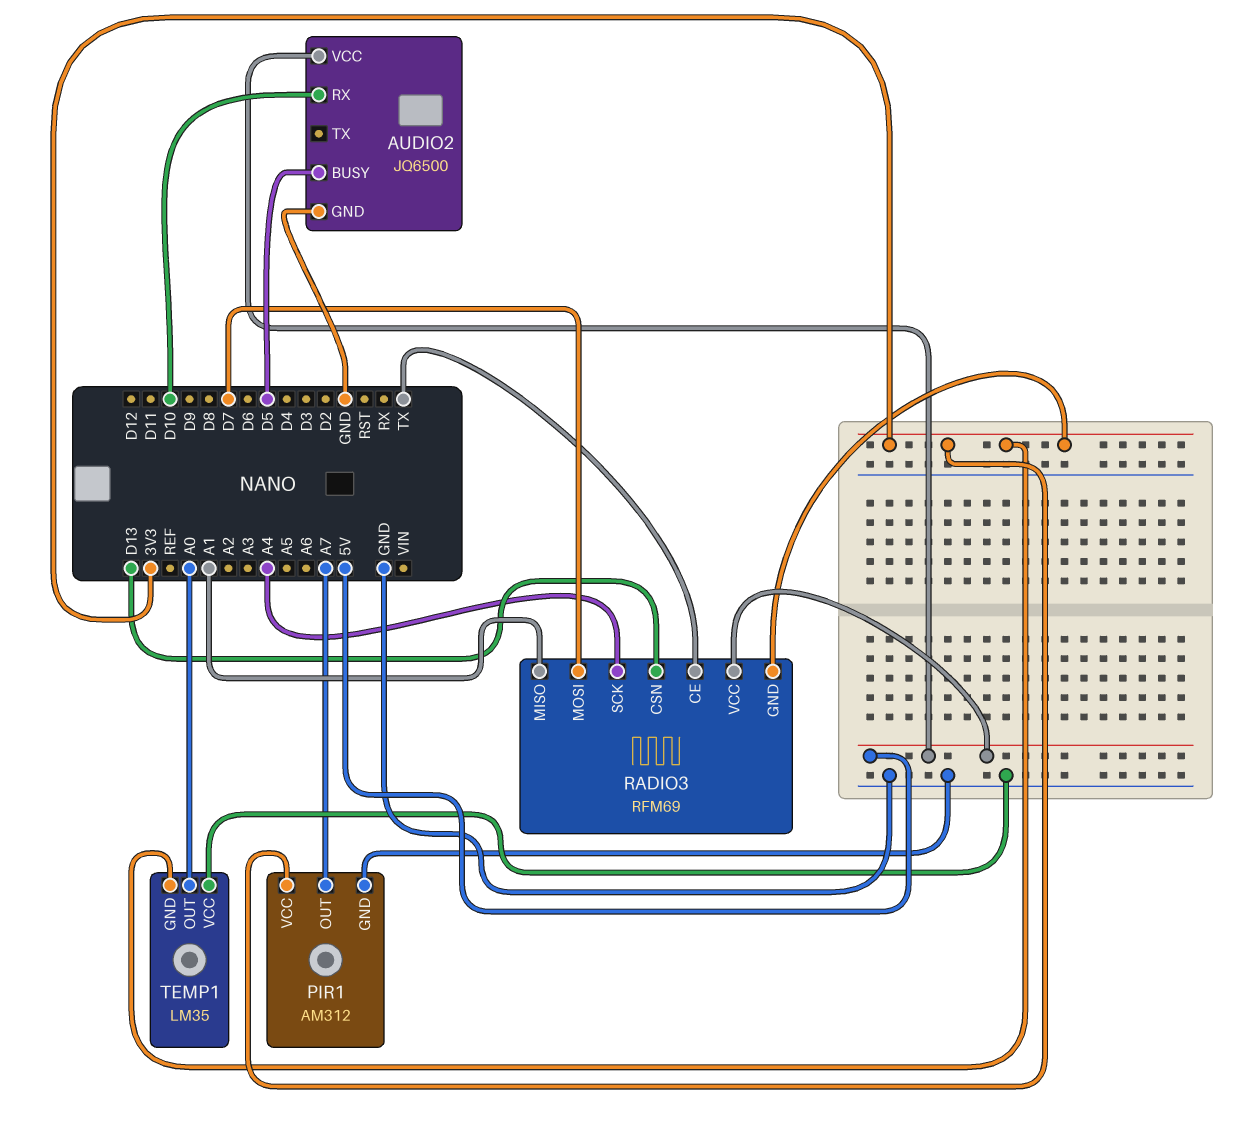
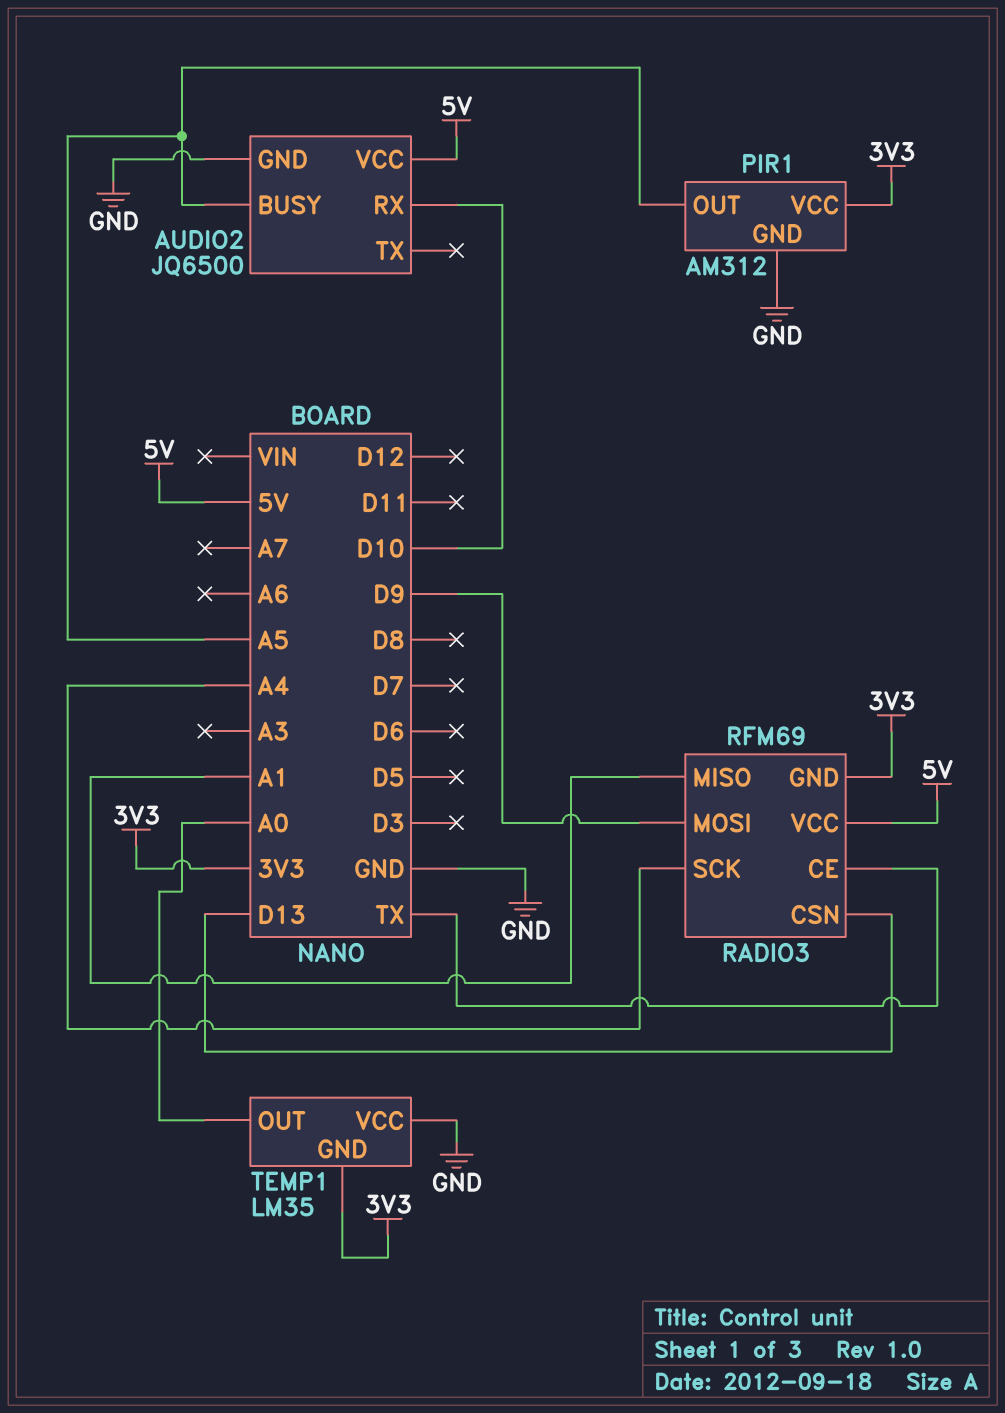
AUDIO2 pin BUSY: D5 -> A5
PIR1 pin OUT: A7 -> A5
RADIO3 pin MOSI: D7 -> D9

